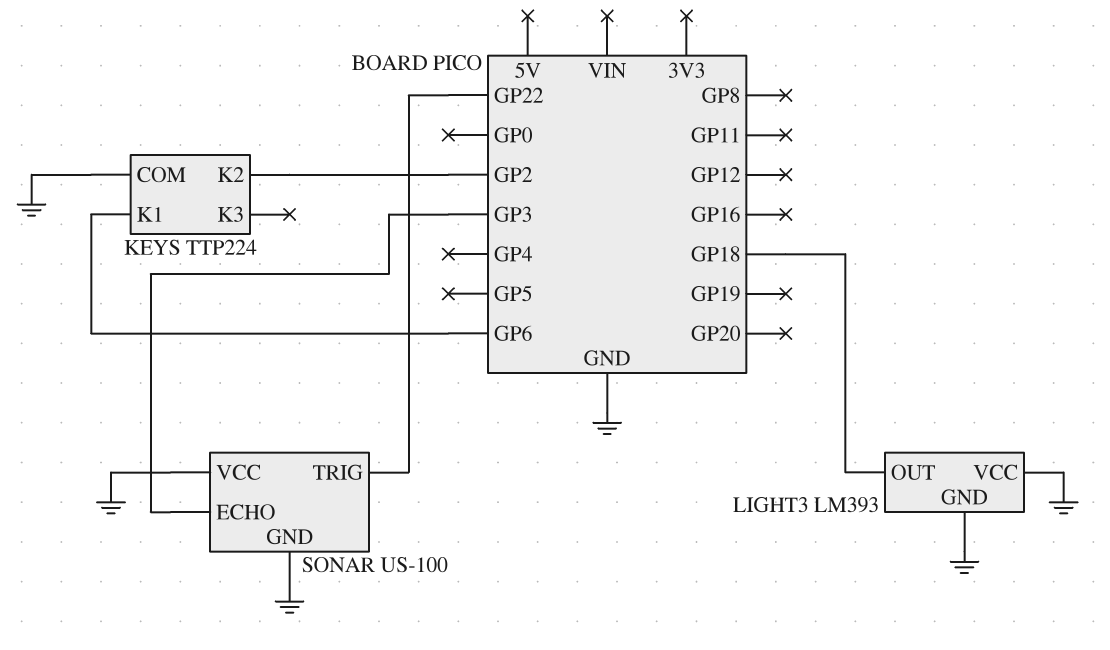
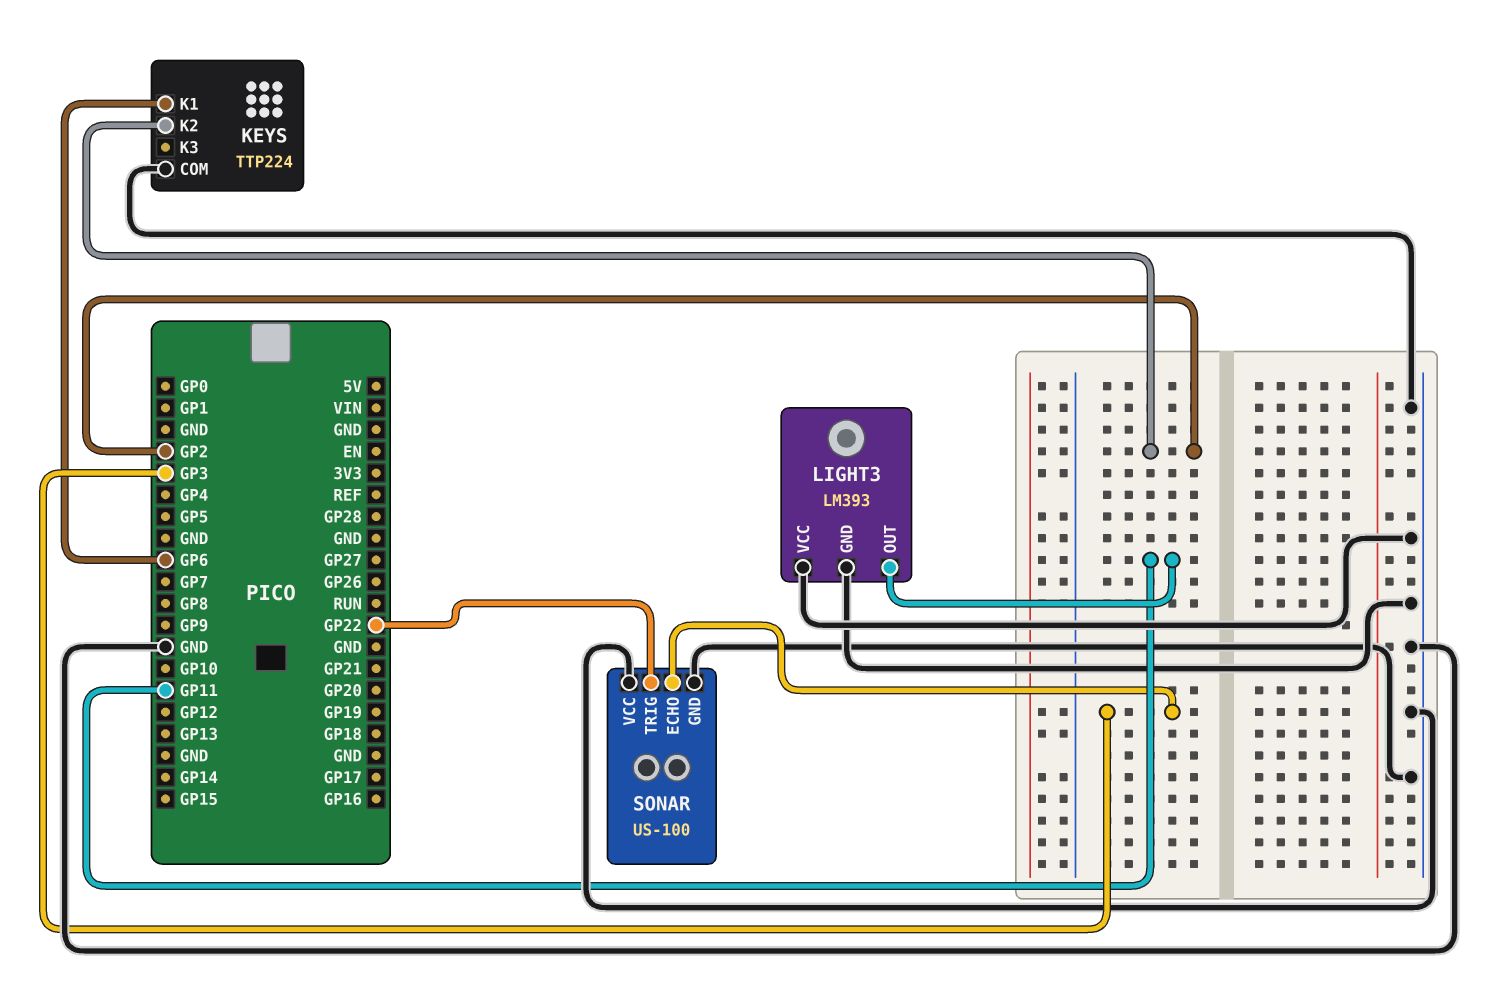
LIGHT3 pin OUT: GP18 -> GP11

